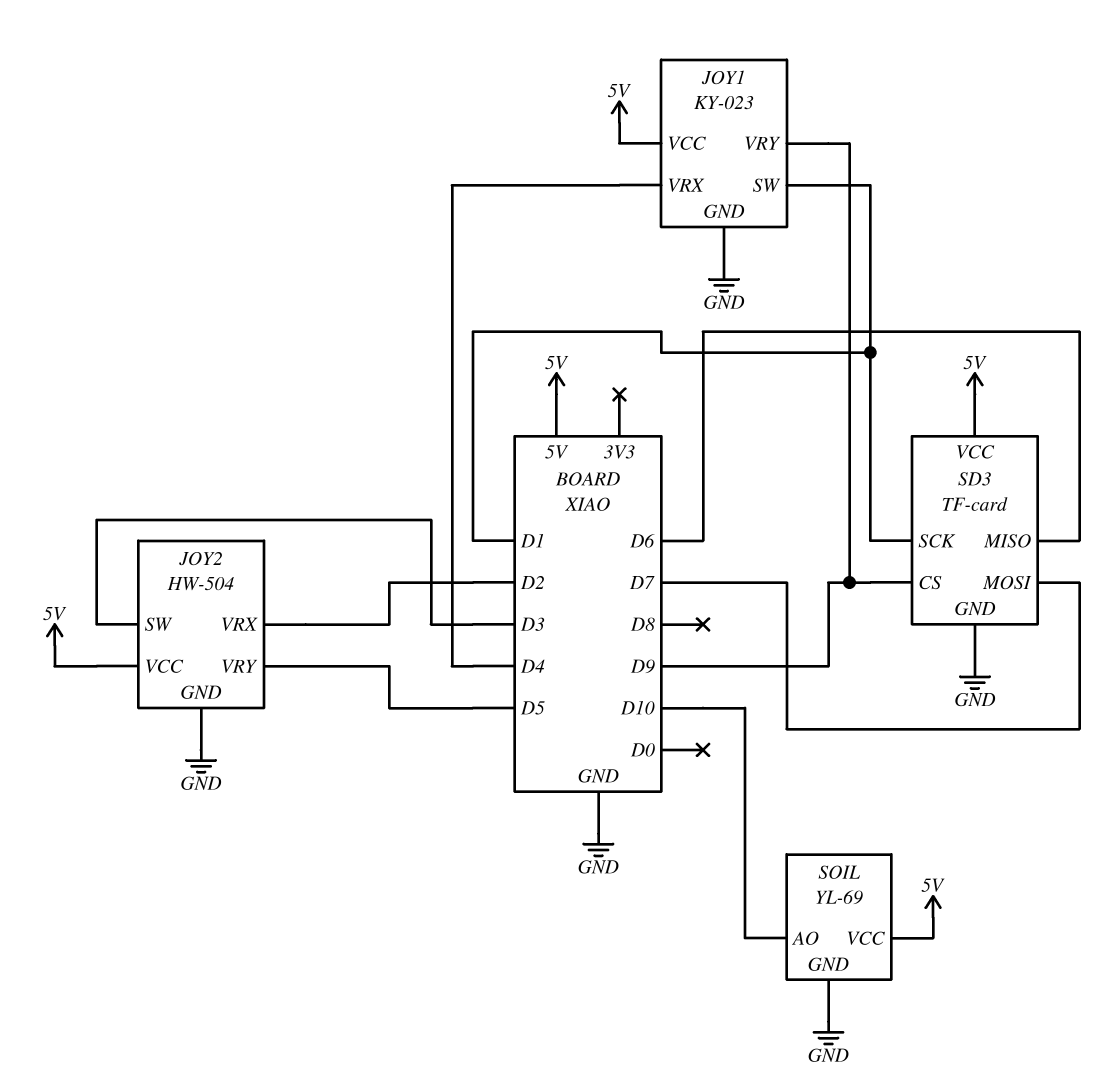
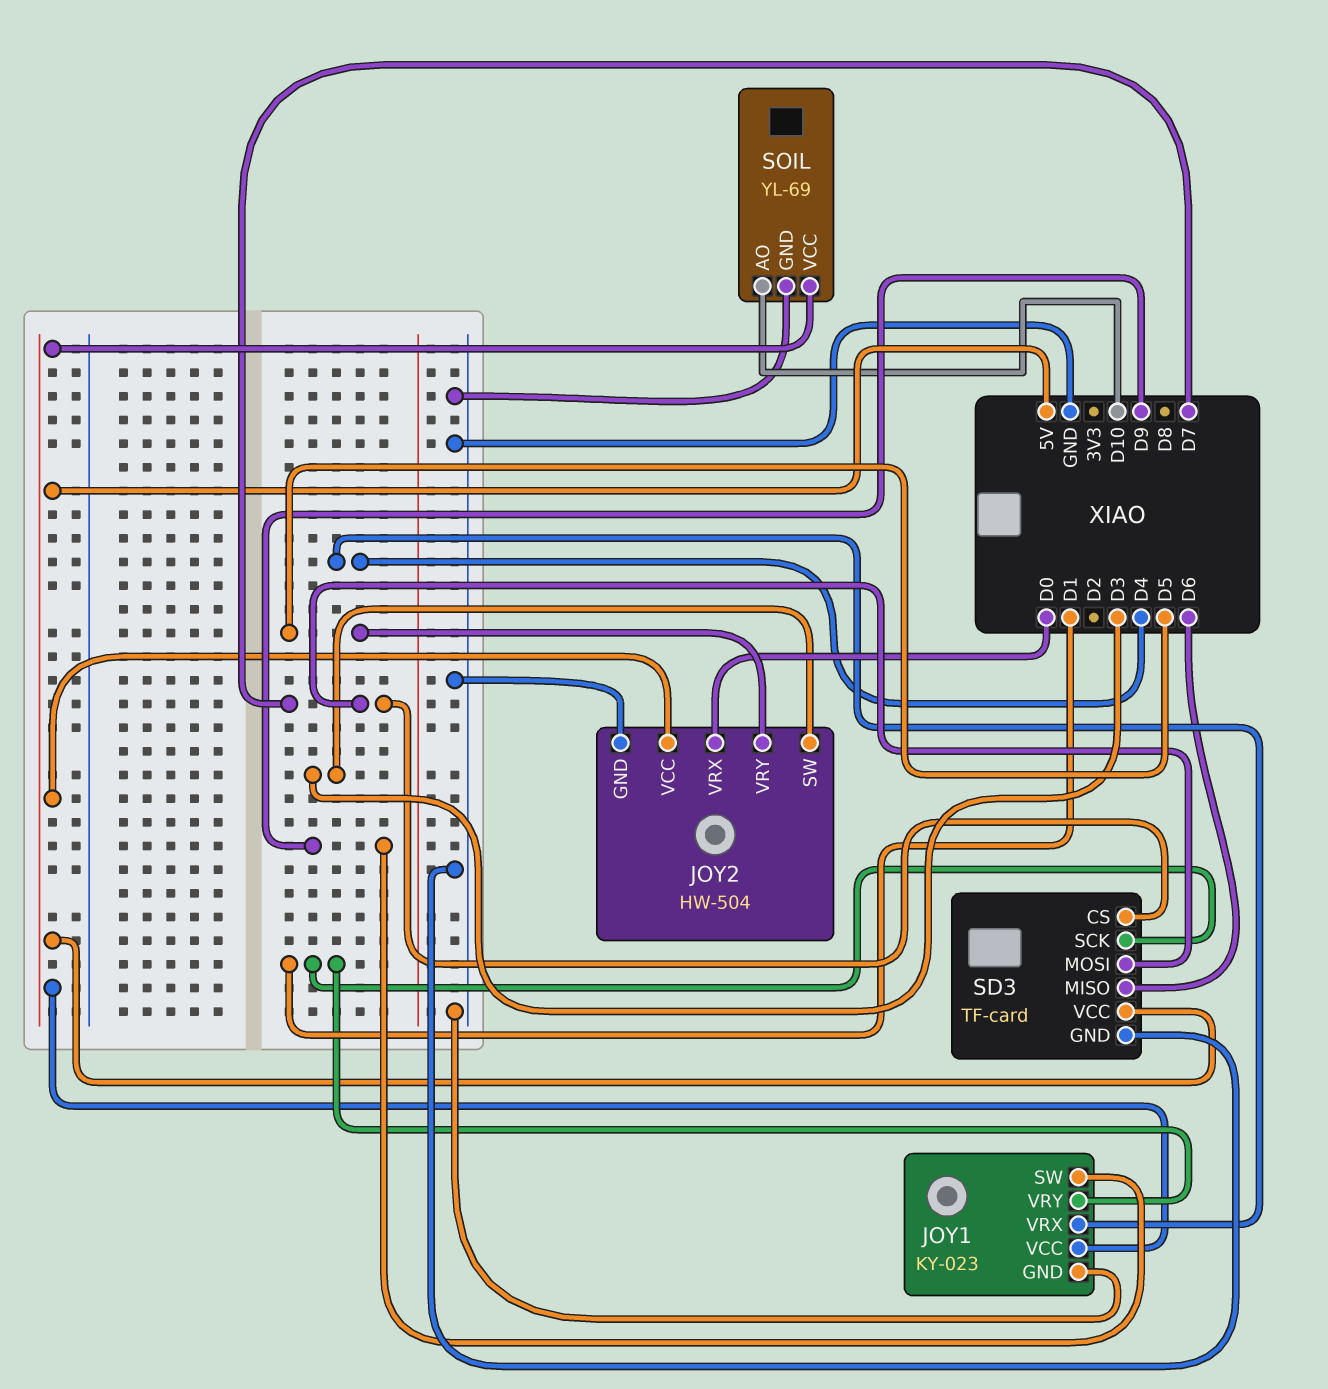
JOY1 pin SW: D1 -> D9
JOY1 pin VRY: D9 -> D1
JOY2 pin VRX: D2 -> D0
SD3 pin CS: D9 -> D7

